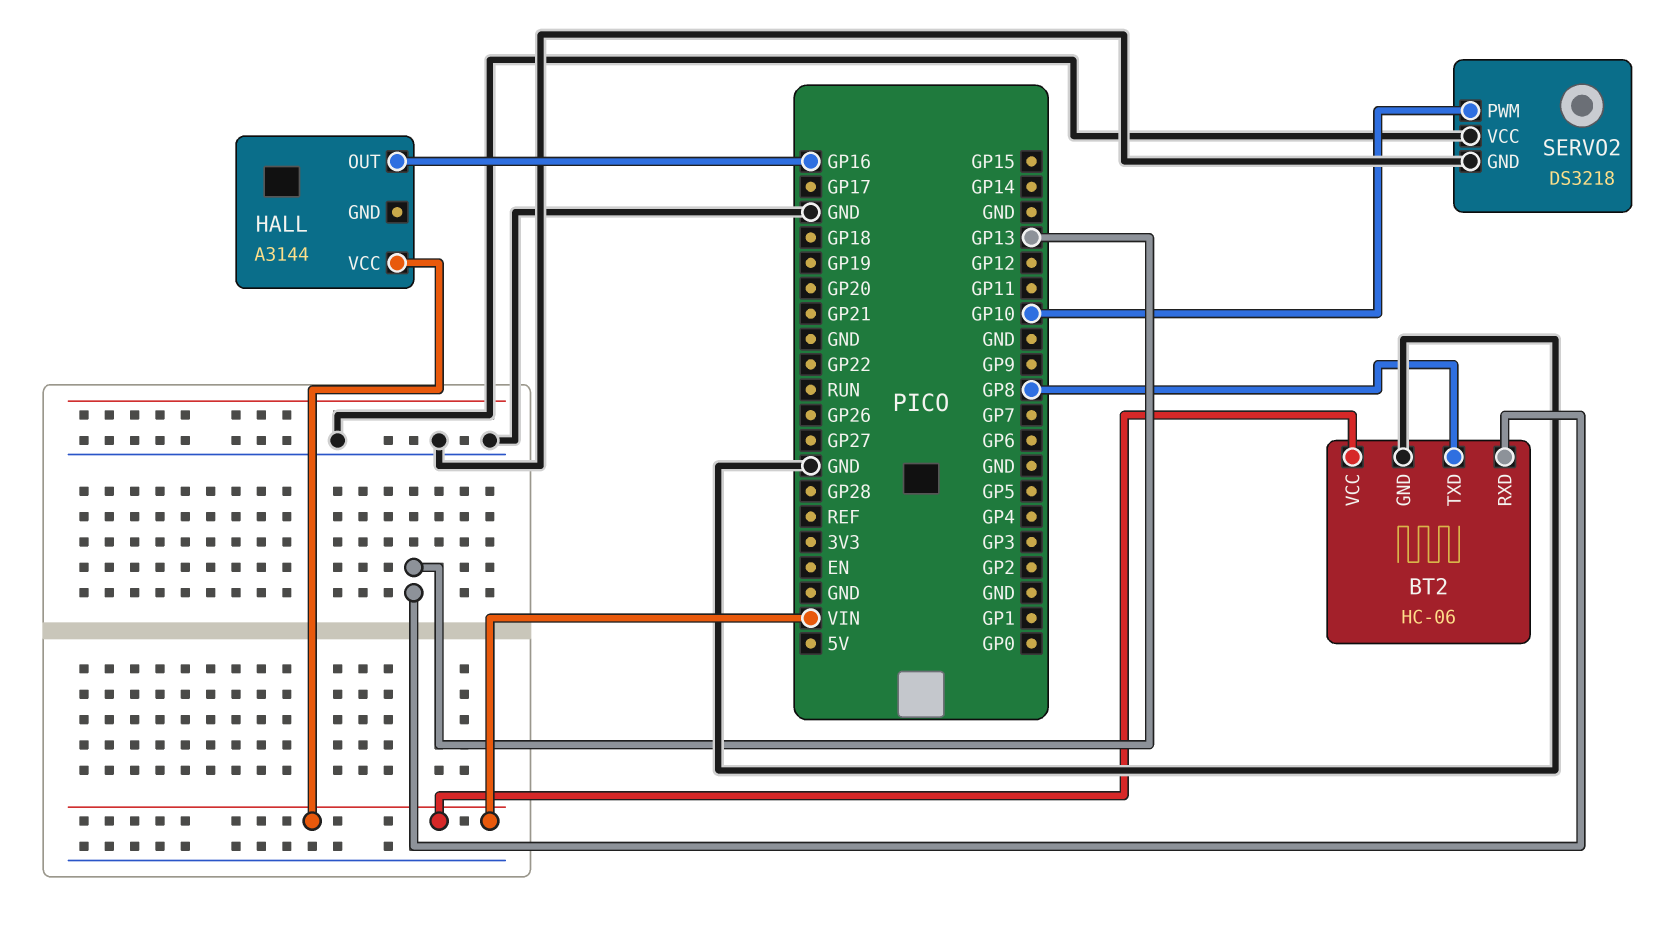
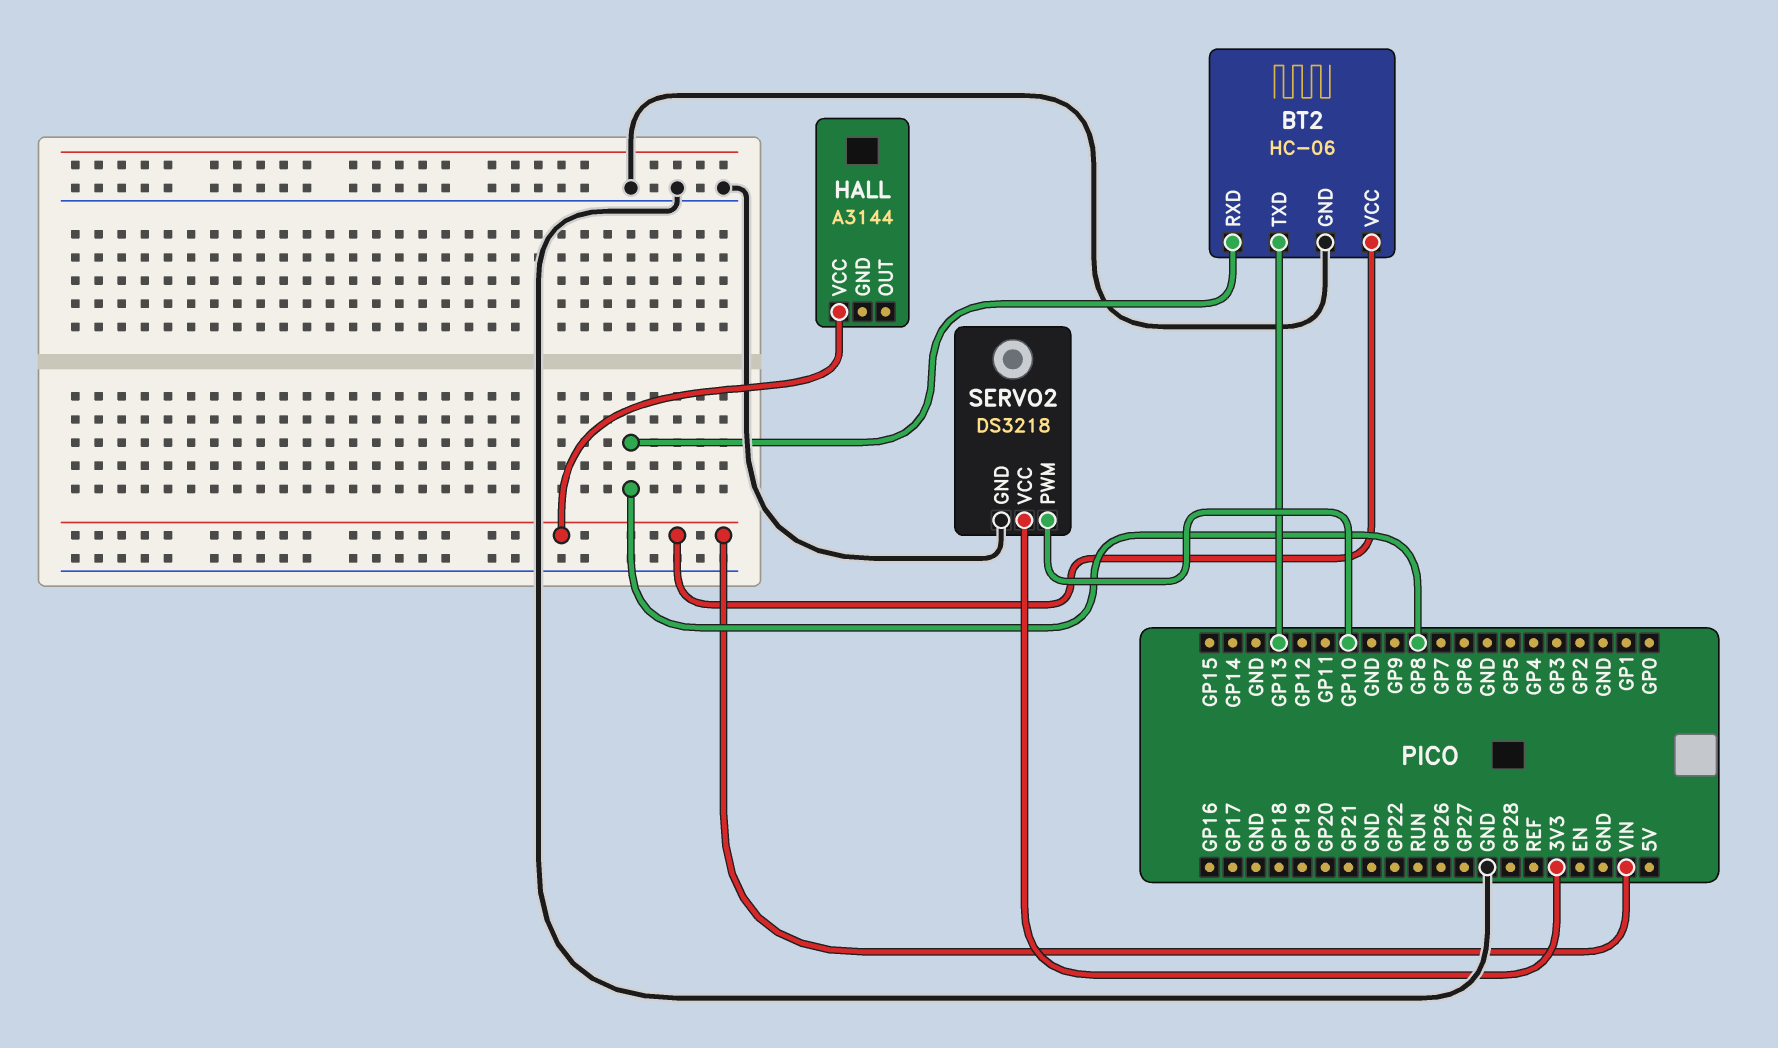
BT2 pin RXD: GP13 -> GP8
BT2 pin TXD: GP8 -> GP13
HALL pin OUT: GP16 -> none
SERVO2 pin VCC: GND -> 3V3

